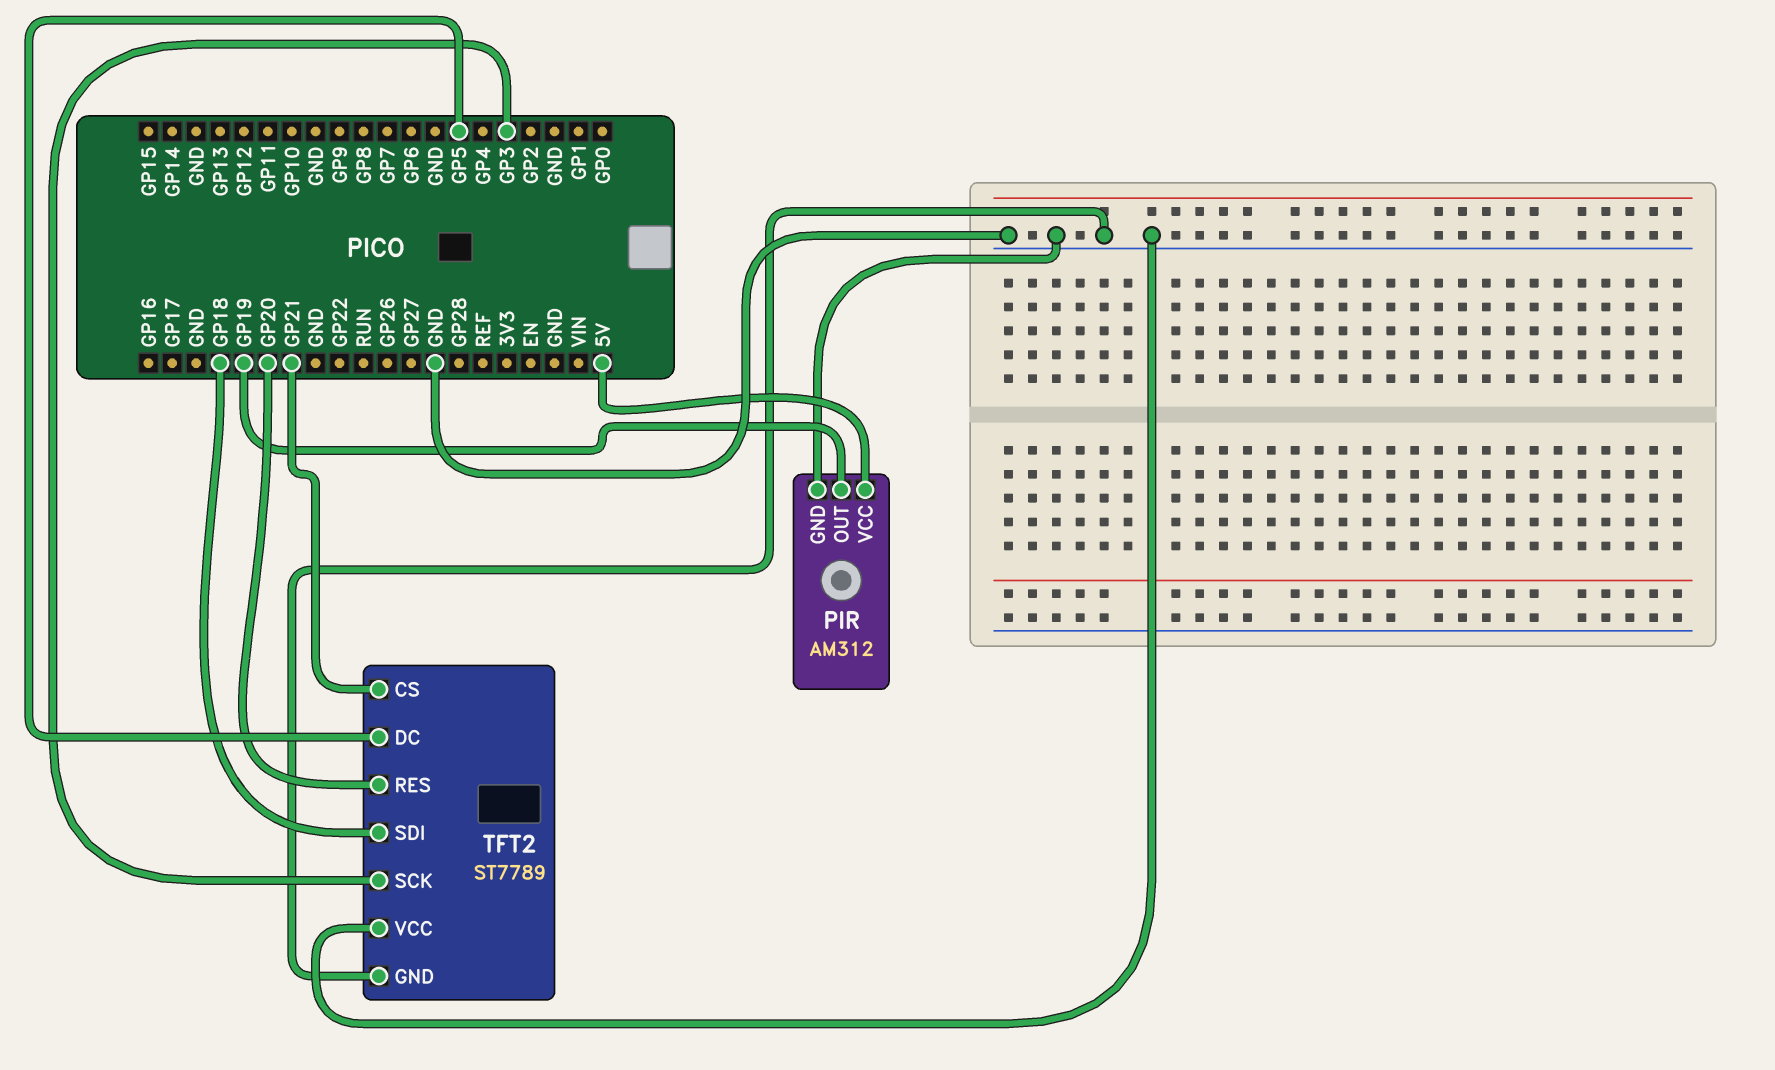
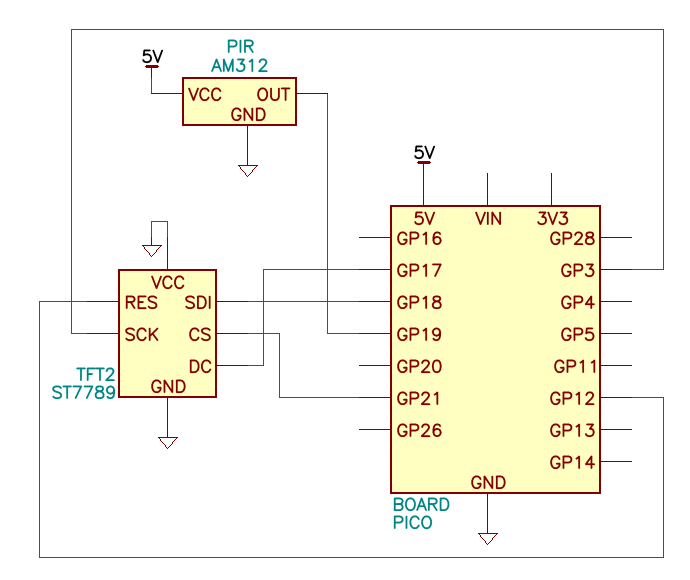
TFT2 pin DC: GP5 -> GP17
TFT2 pin RES: GP20 -> GP12

